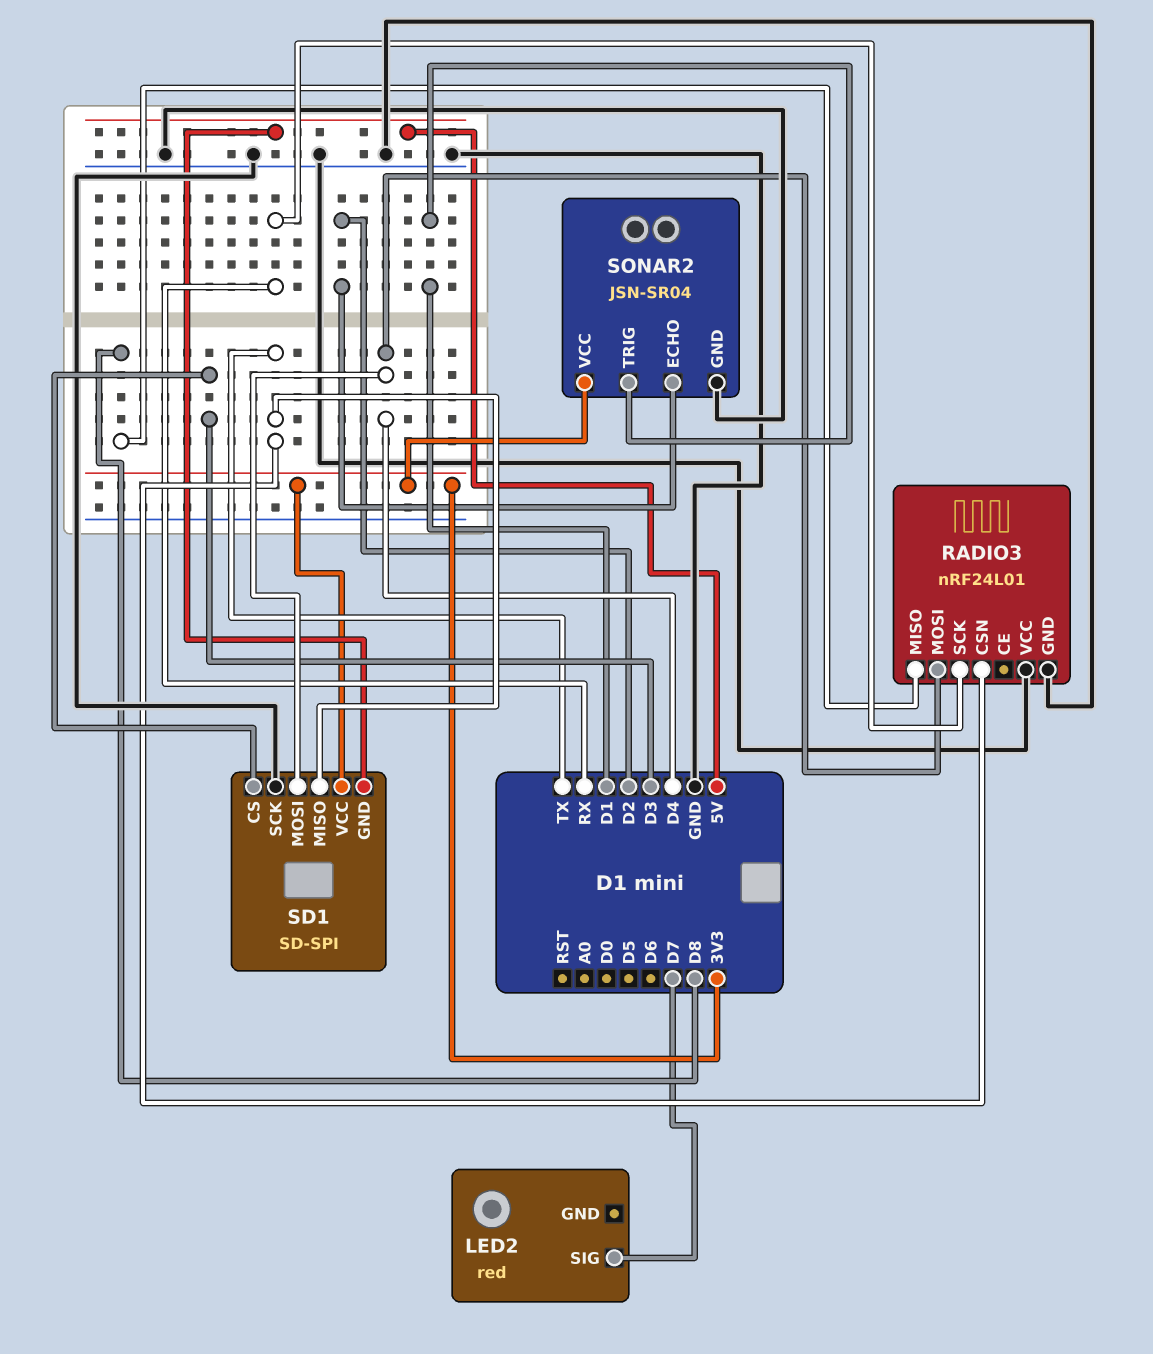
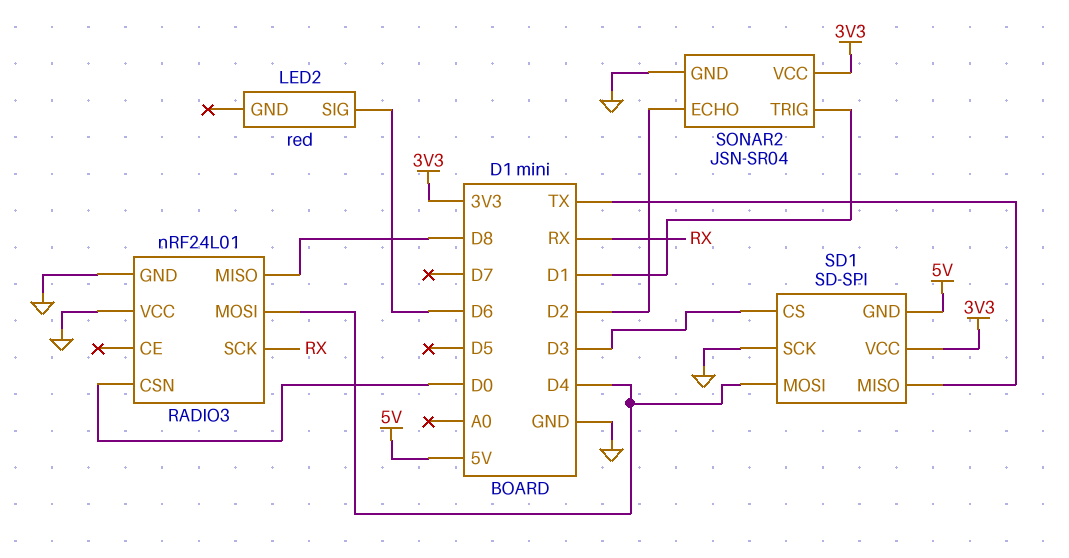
LED2 pin SIG: D7 -> D6
RADIO3 pin CSN: TX -> D0

